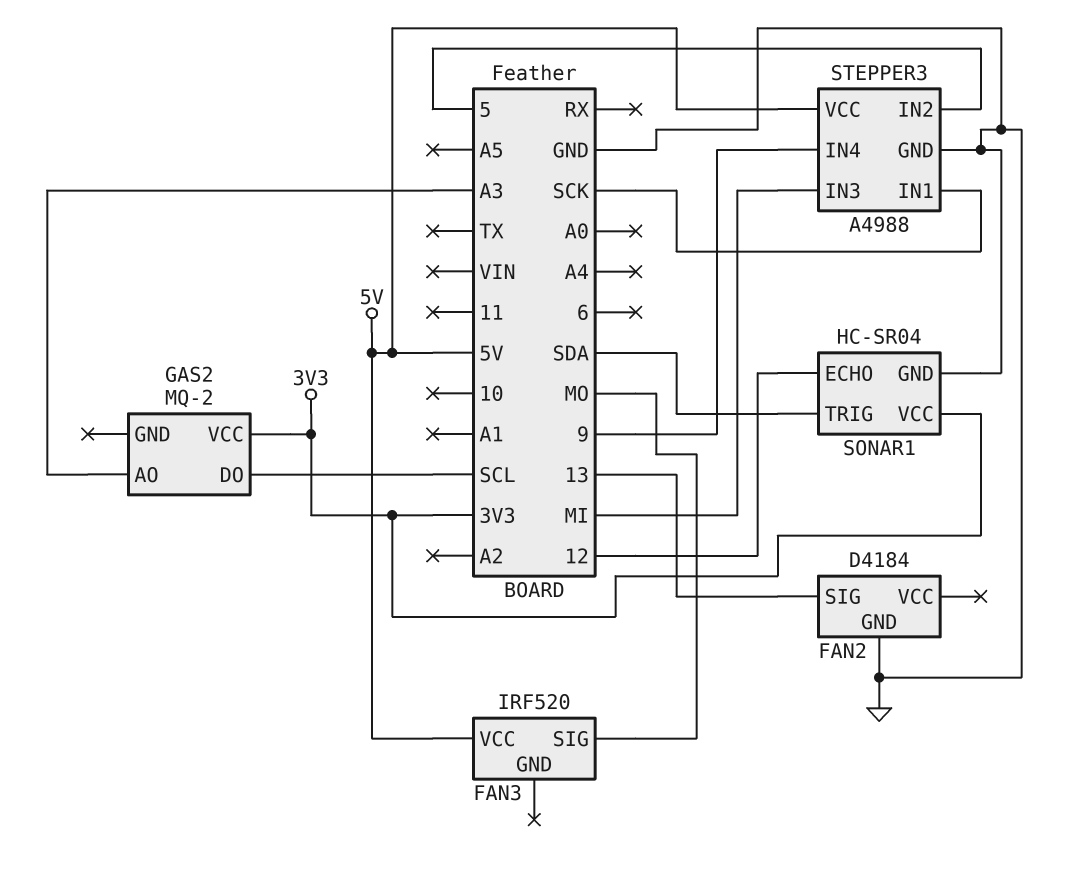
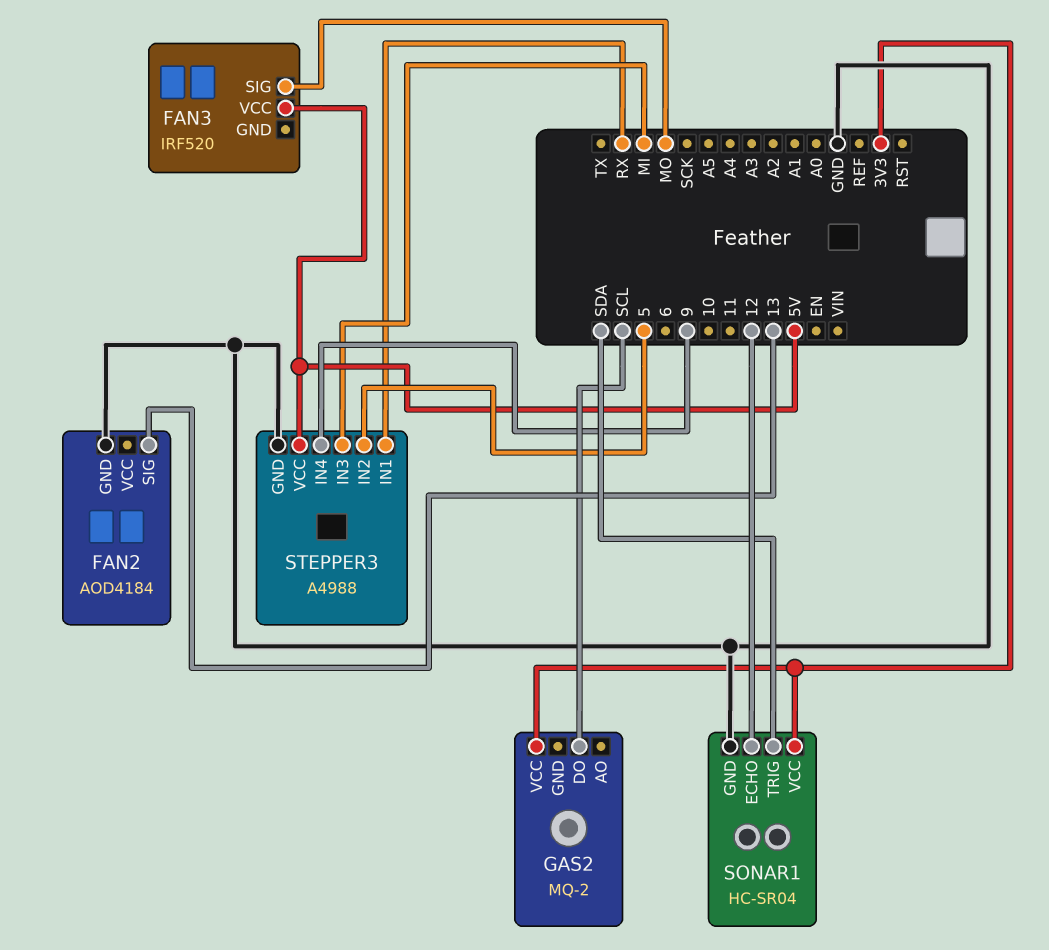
FAN2: D4184 -> AOD4184
GAS2 pin AO: A3 -> none
STEPPER3 pin IN1: SCK -> RX

